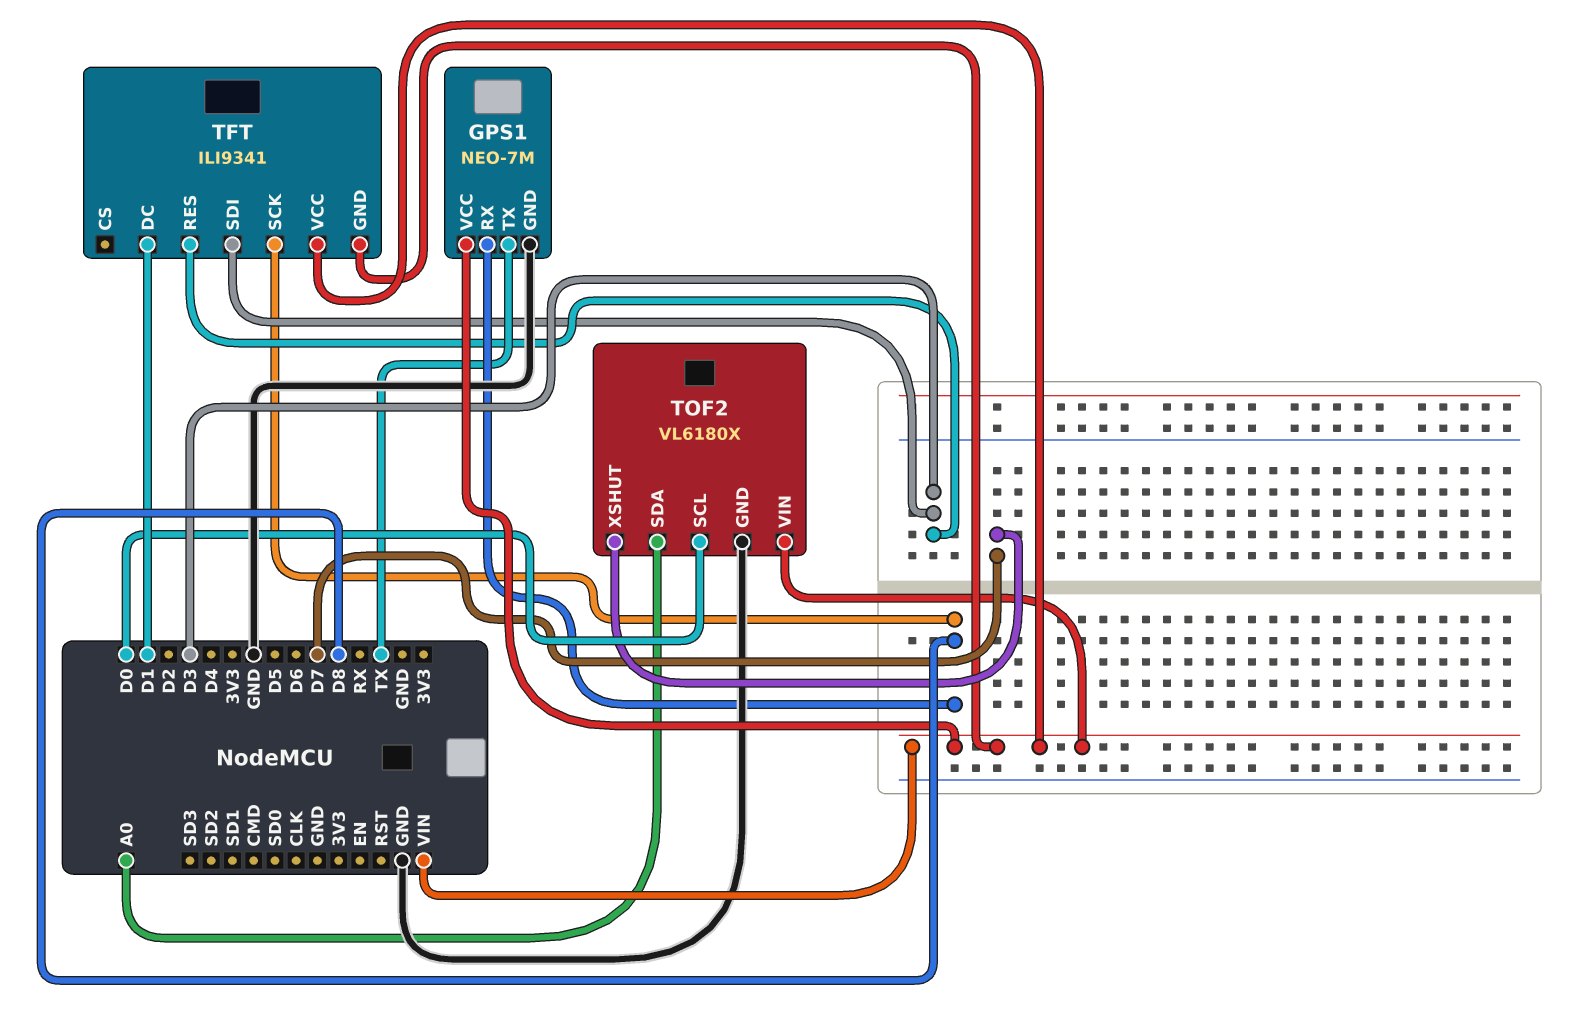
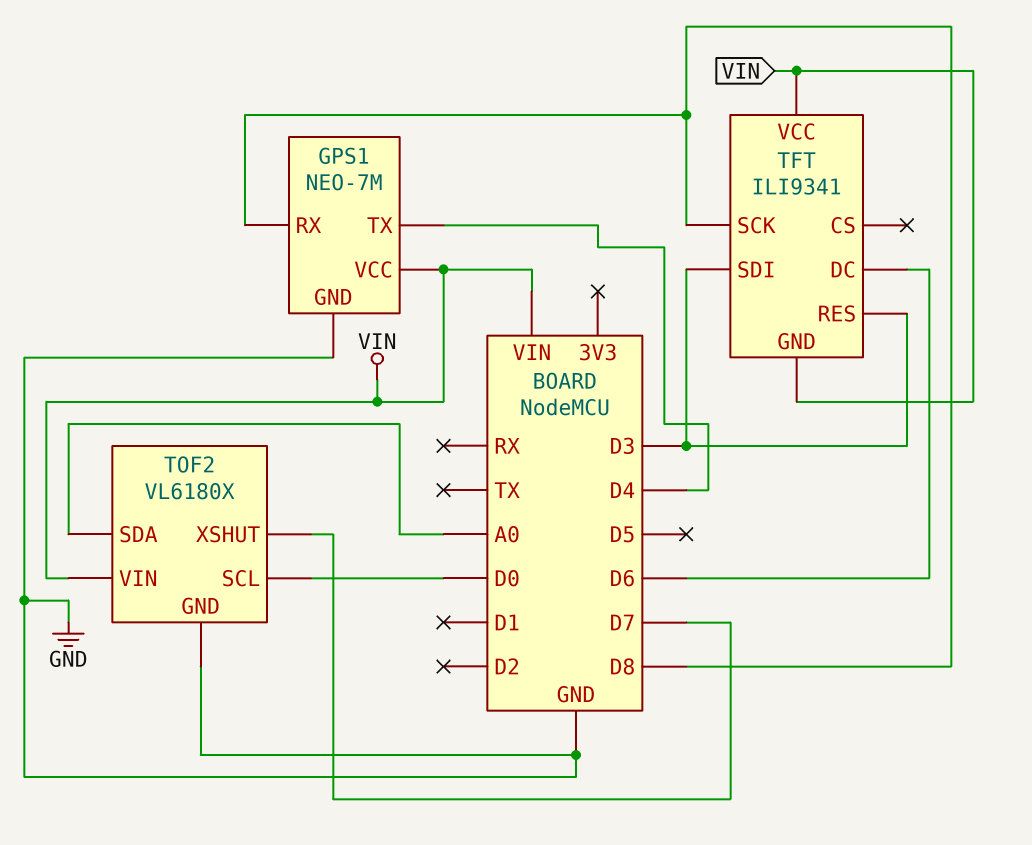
GPS1 pin TX: TX -> D4
TFT pin DC: D1 -> D6

